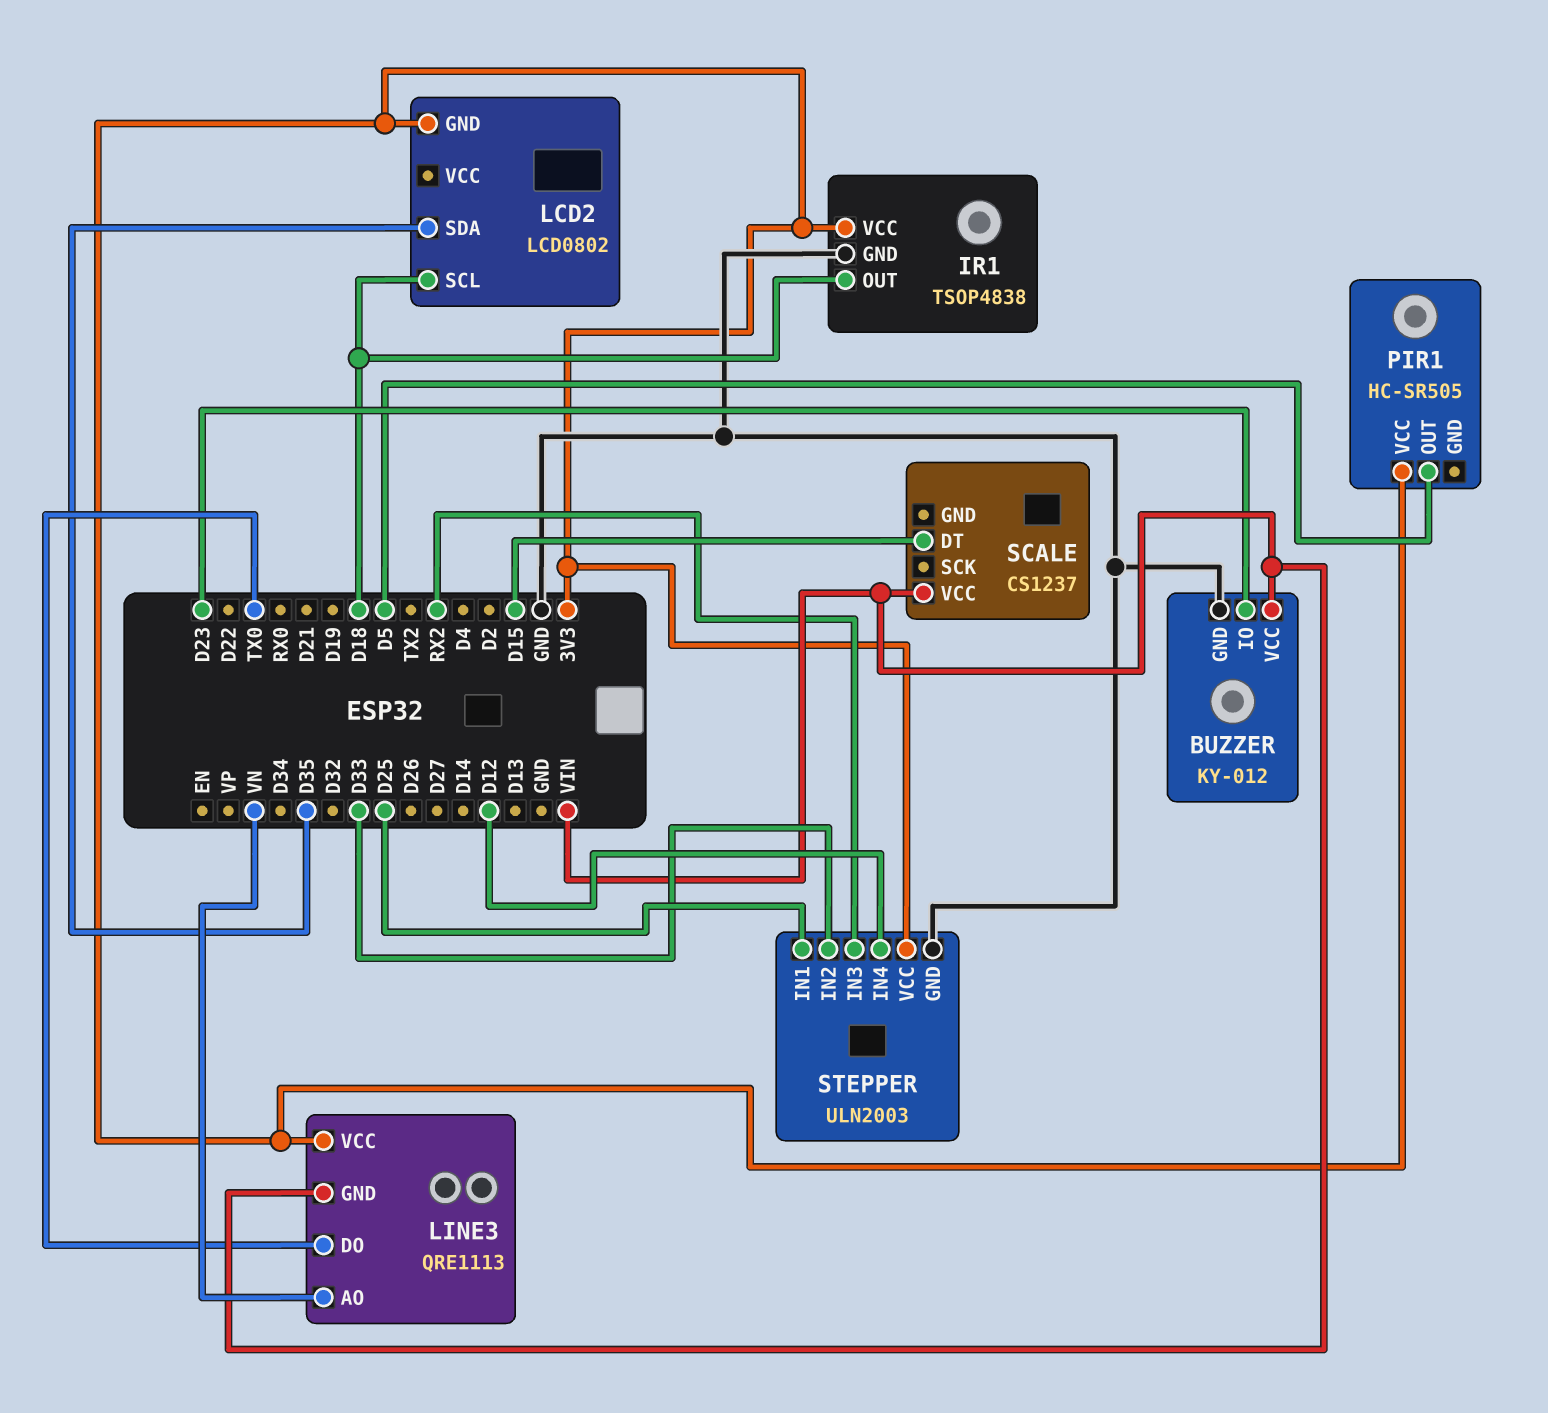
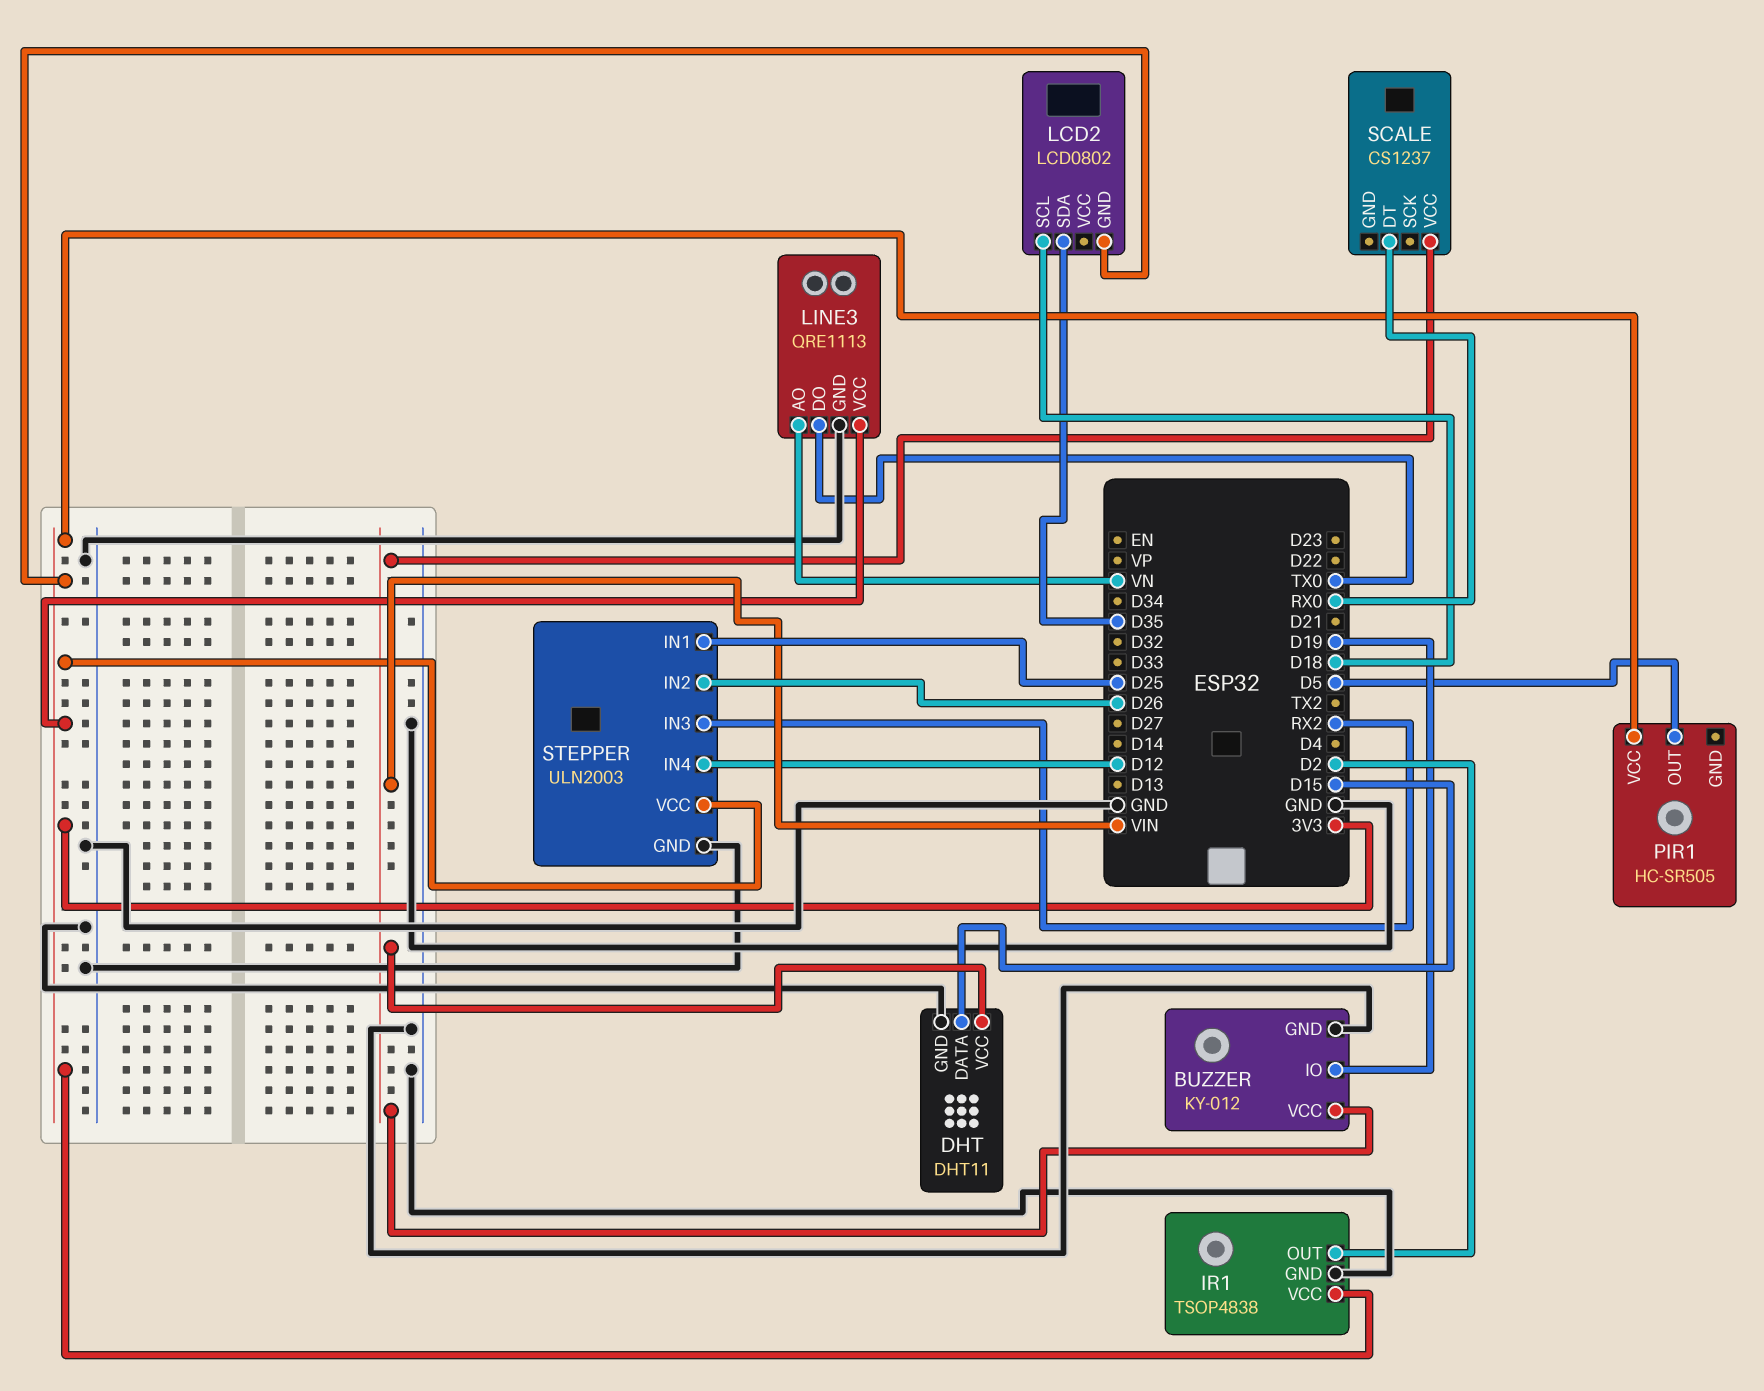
BUZZER pin IO: D23 -> D19
DHT: none -> DHT11
DHT pin DATA: none -> D15
DHT pin GND: none -> GND
DHT pin VCC: none -> VIN
IR1 pin OUT: D18 -> D2
LINE3 pin GND: VIN -> GND
SCALE pin DT: D15 -> RX0
STEPPER pin IN2: D33 -> D26

